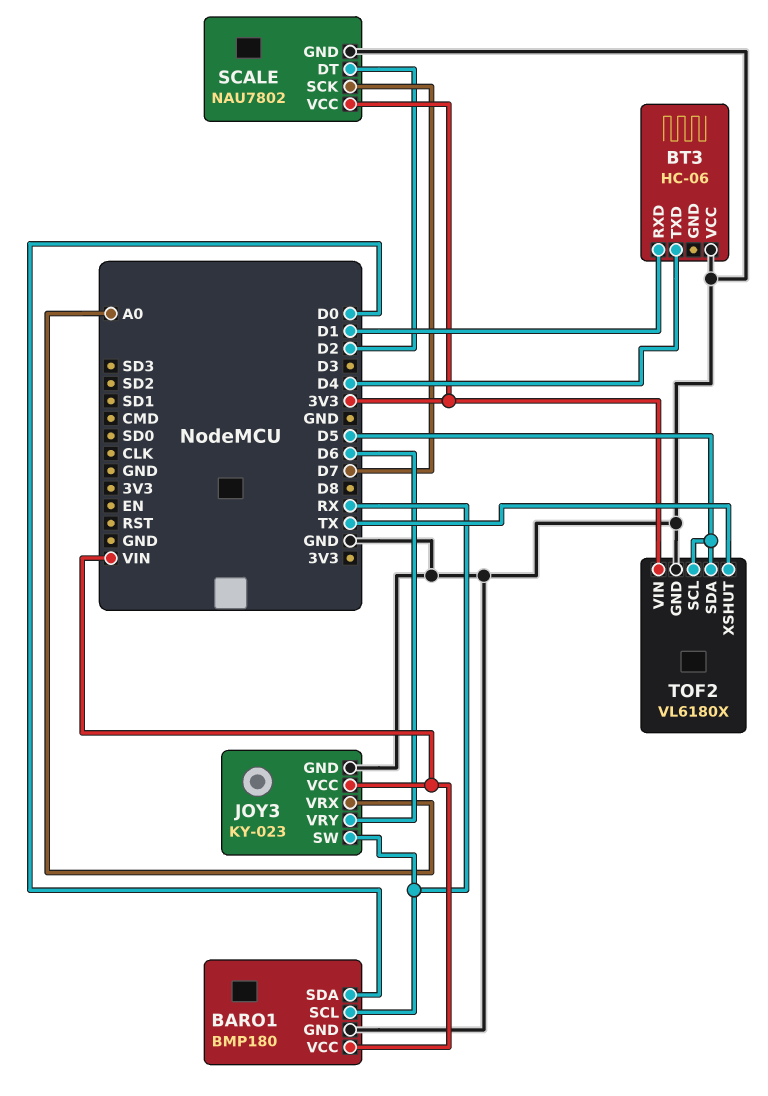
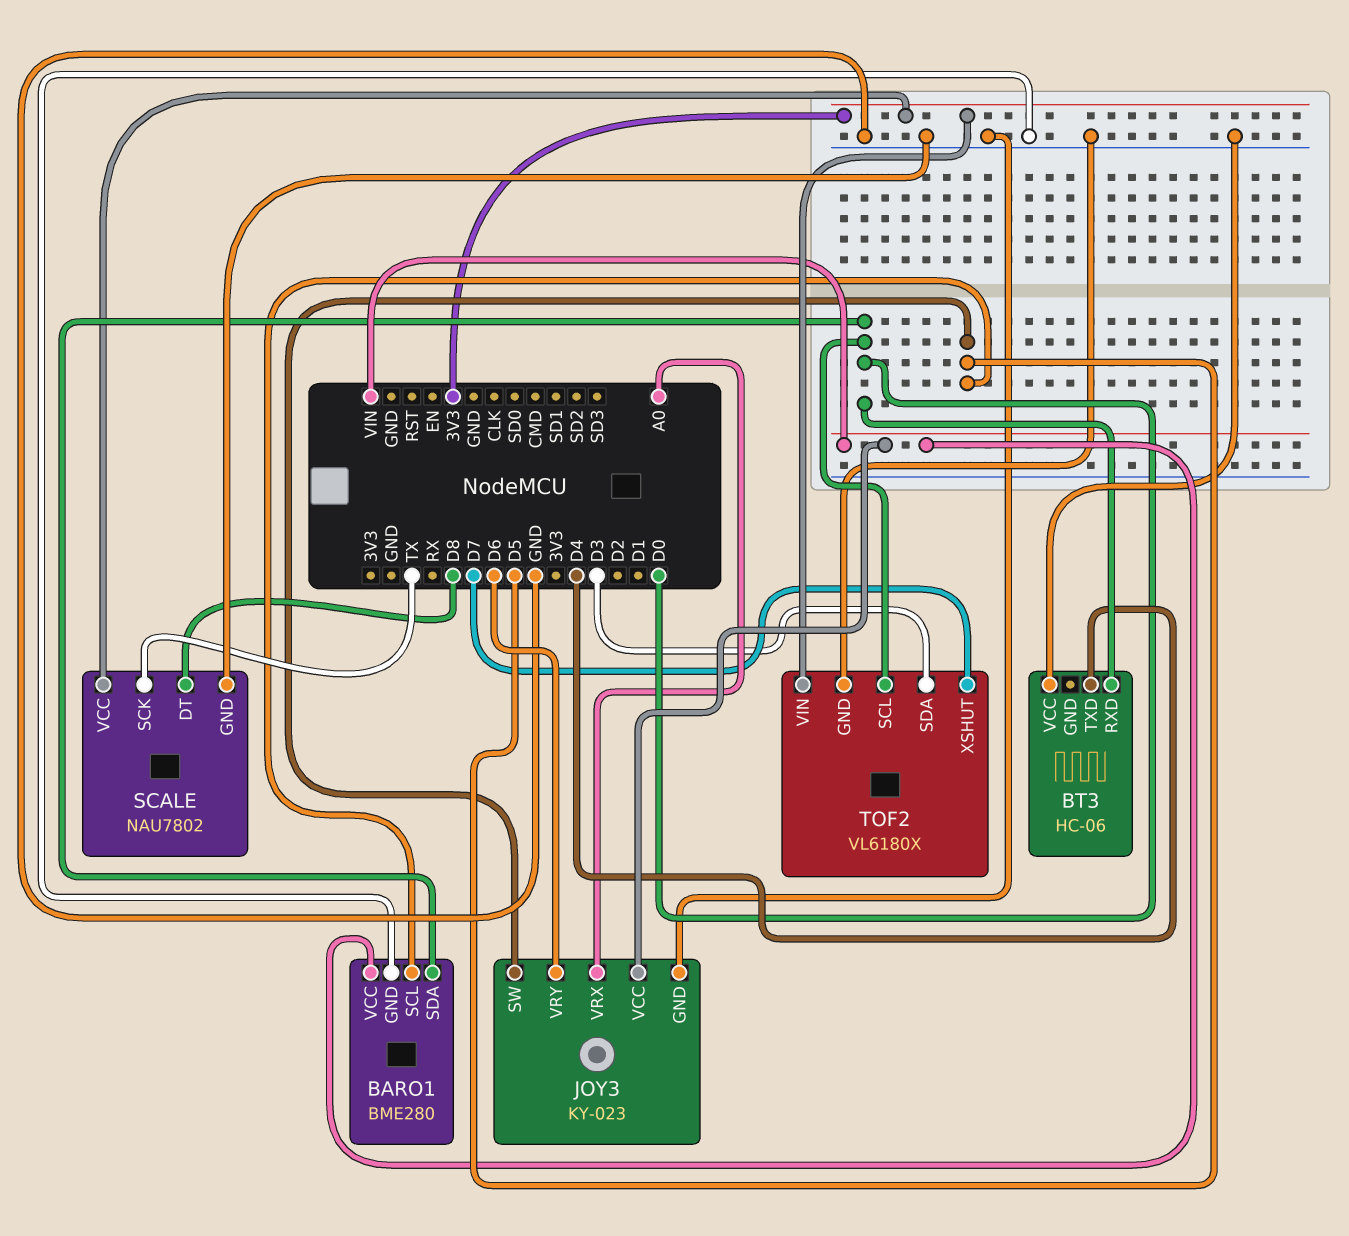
BARO1: BMP180 -> BME280
BARO1 pin SCL: RX -> D5
BT3 pin RXD: D1 -> D0
JOY3 pin SW: RX -> D5
SCALE pin DT: D2 -> D8
SCALE pin SCK: D7 -> TX
TOF2 pin SCL: D5 -> D0
TOF2 pin SDA: D5 -> D3
TOF2 pin XSHUT: TX -> D7

